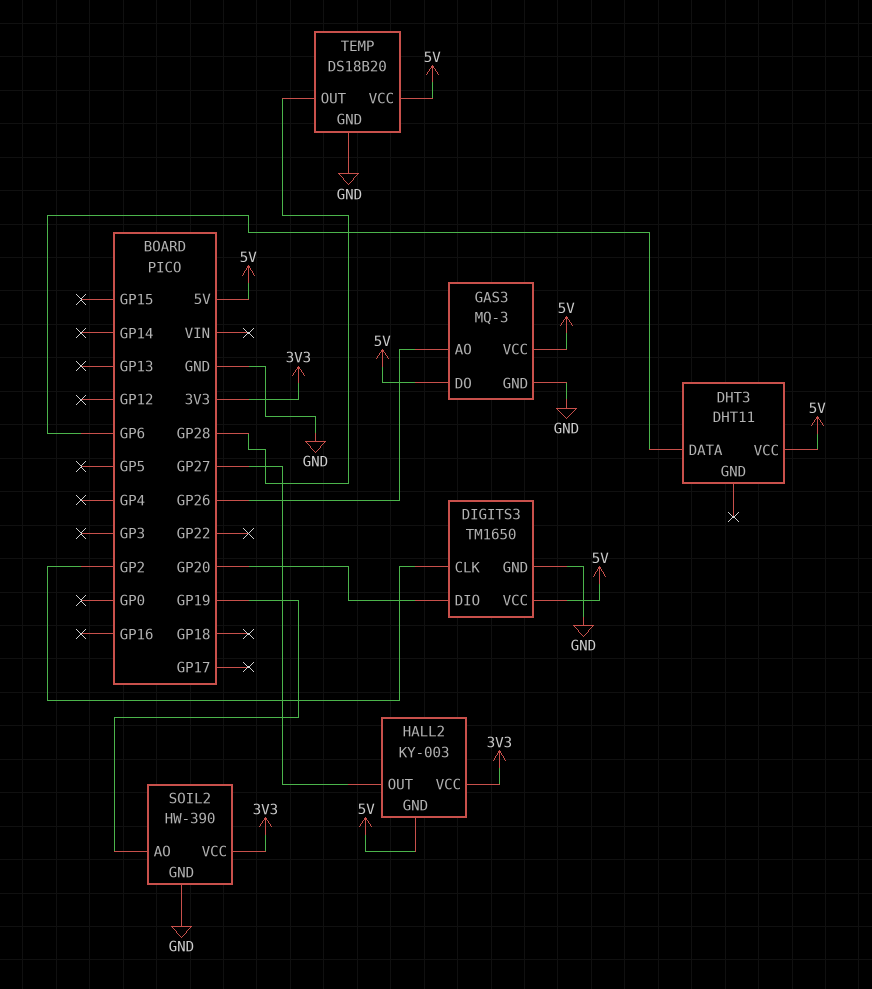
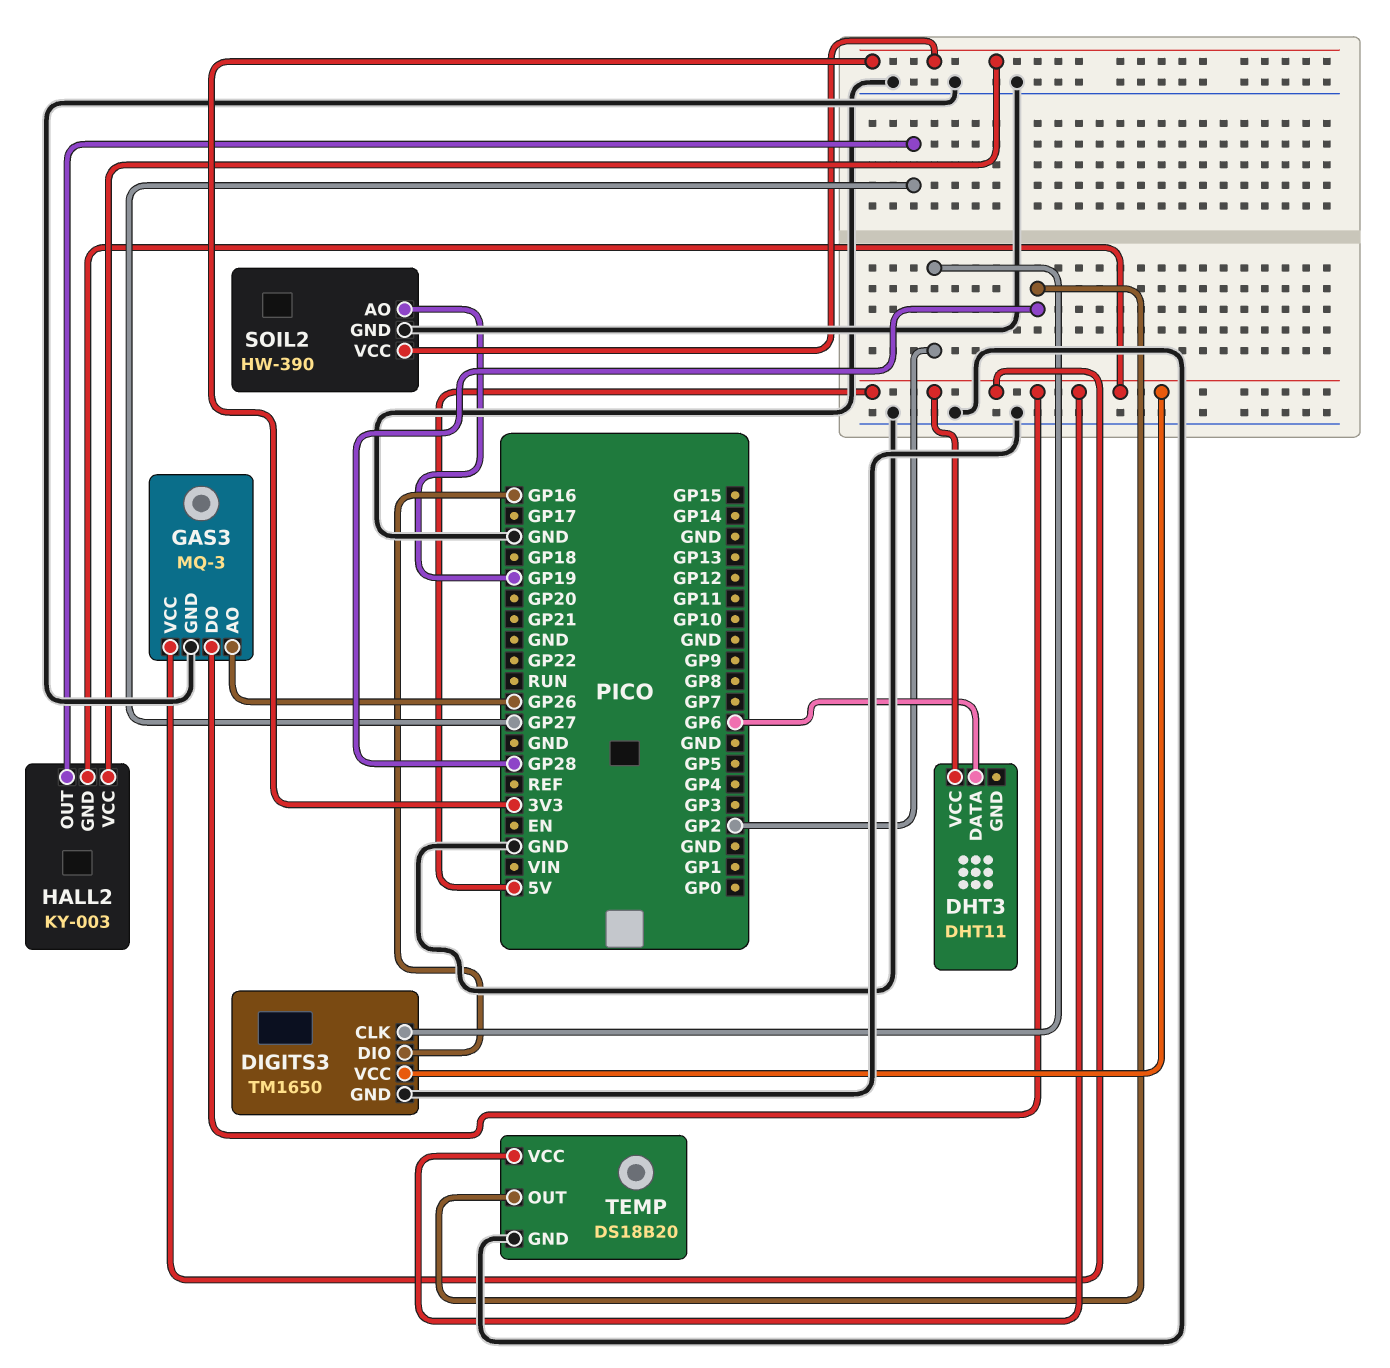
DIGITS3 pin DIO: GP20 -> GP16

